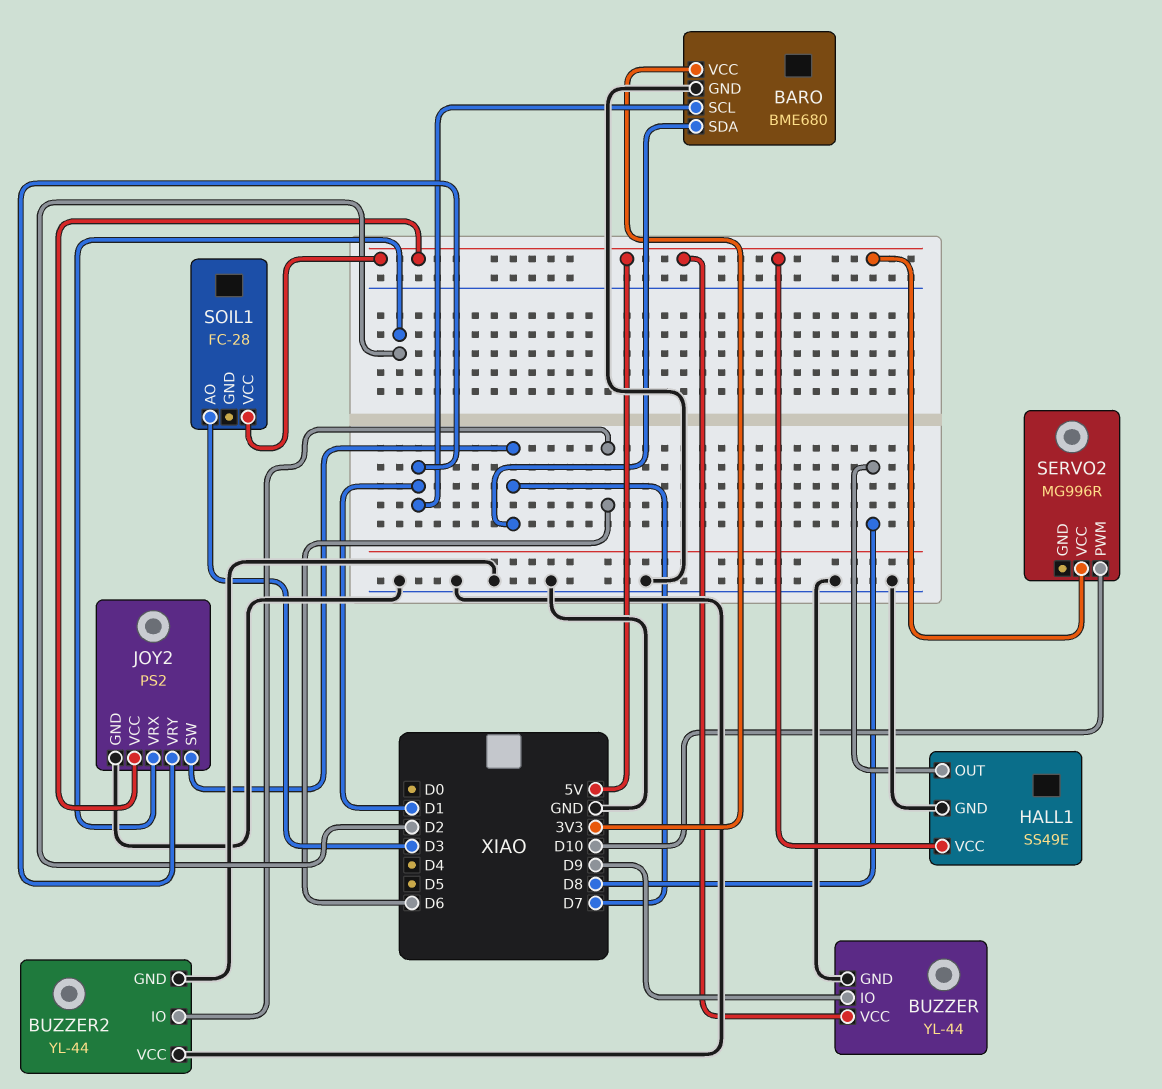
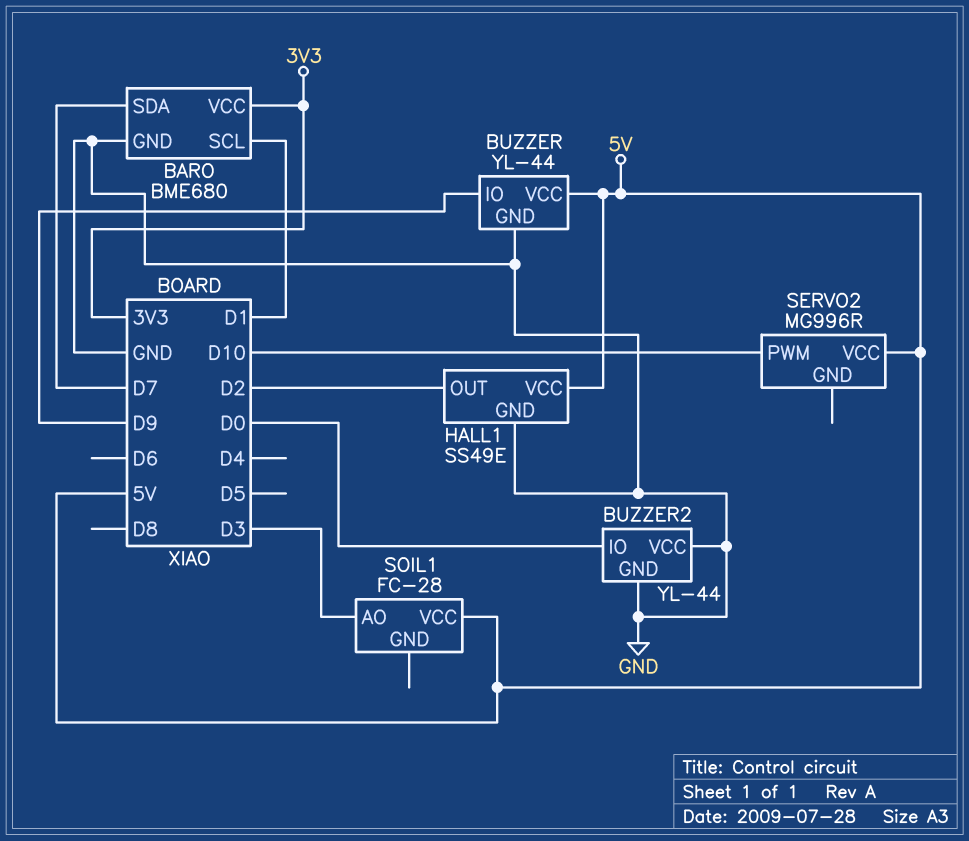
BUZZER2 pin IO: D6 -> D0
HALL1 pin OUT: D8 -> D2
JOY2: PS2 -> none
JOY2 pin GND: GND -> none
JOY2 pin SW: D7 -> none
JOY2 pin VCC: 5V -> none
JOY2 pin VRX: D2 -> none
JOY2 pin VRY: D1 -> none

